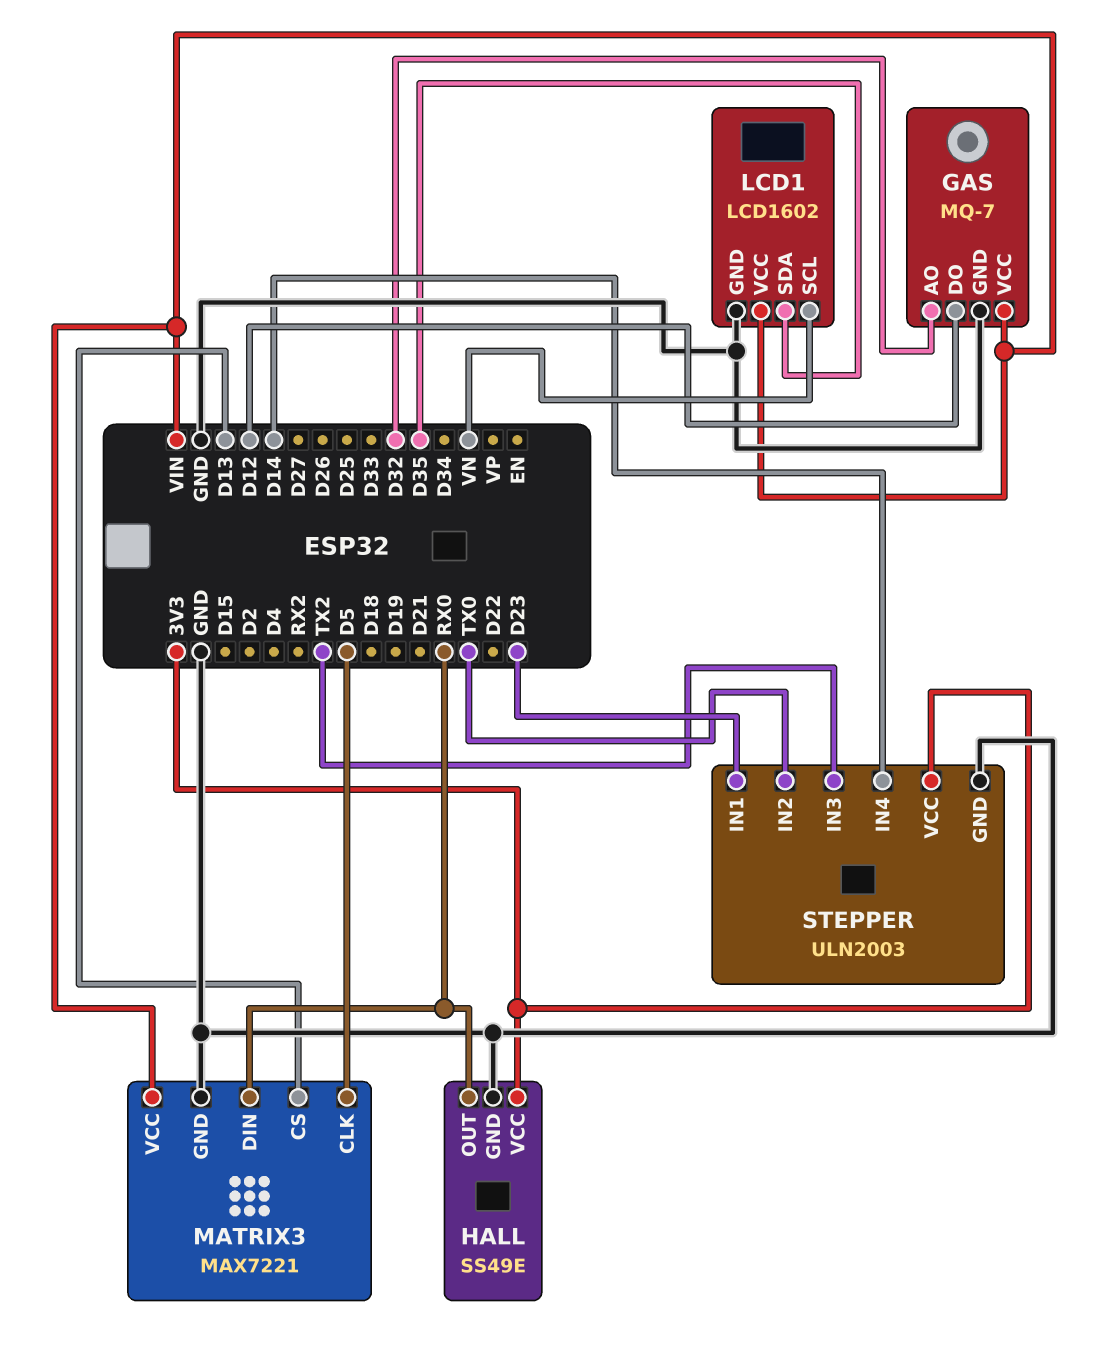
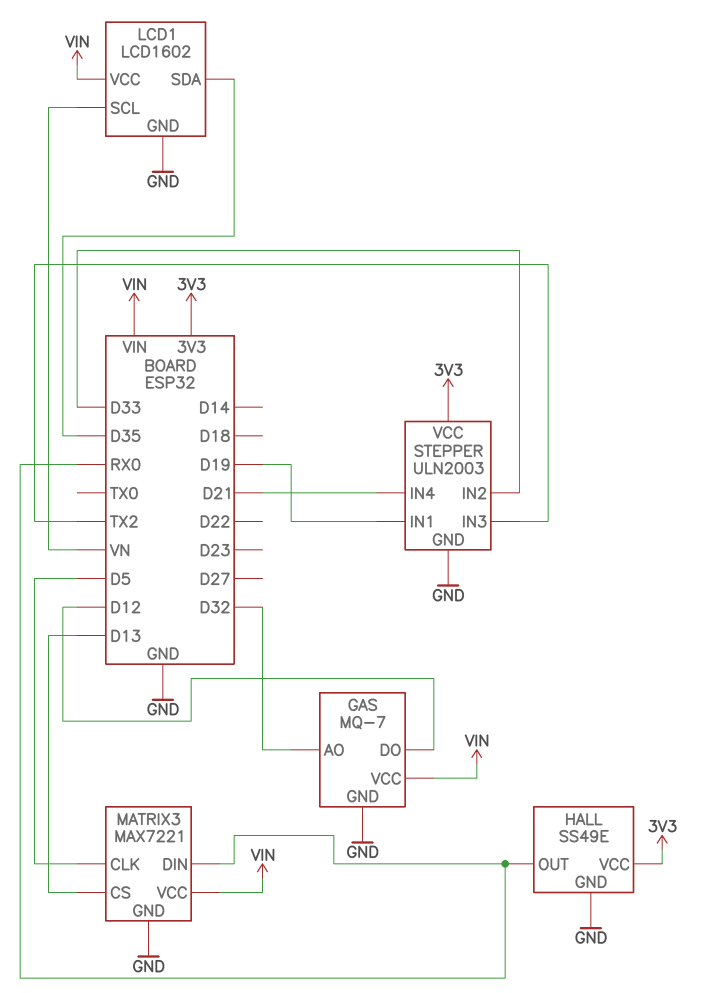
STEPPER pin IN1: D23 -> D19
STEPPER pin IN2: TX0 -> D33
STEPPER pin IN4: D14 -> D21

